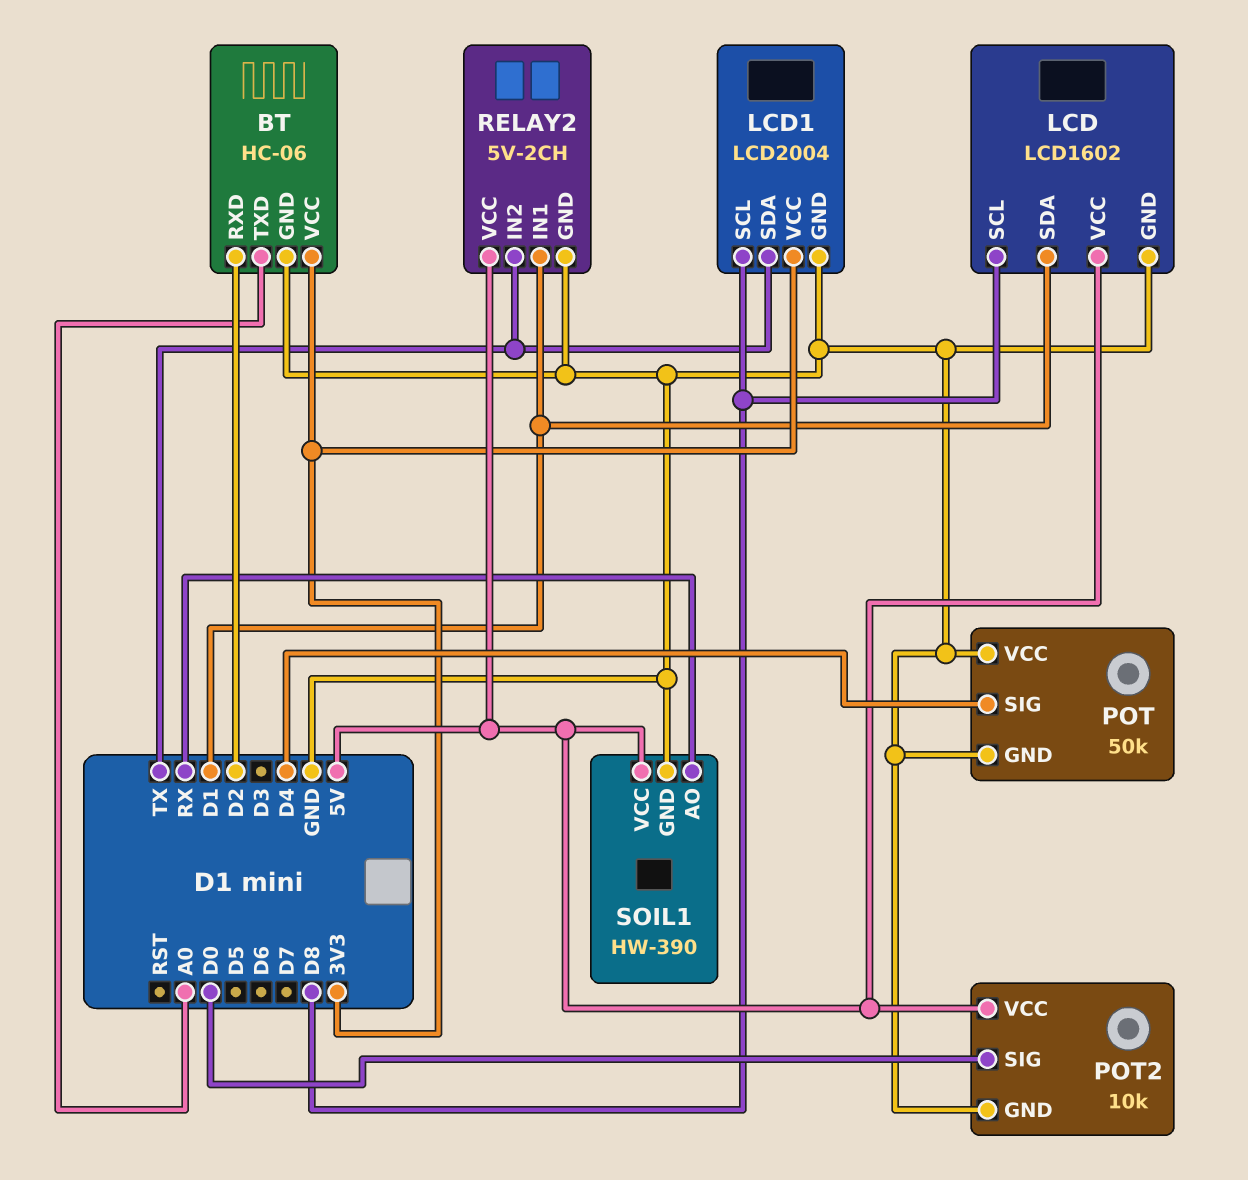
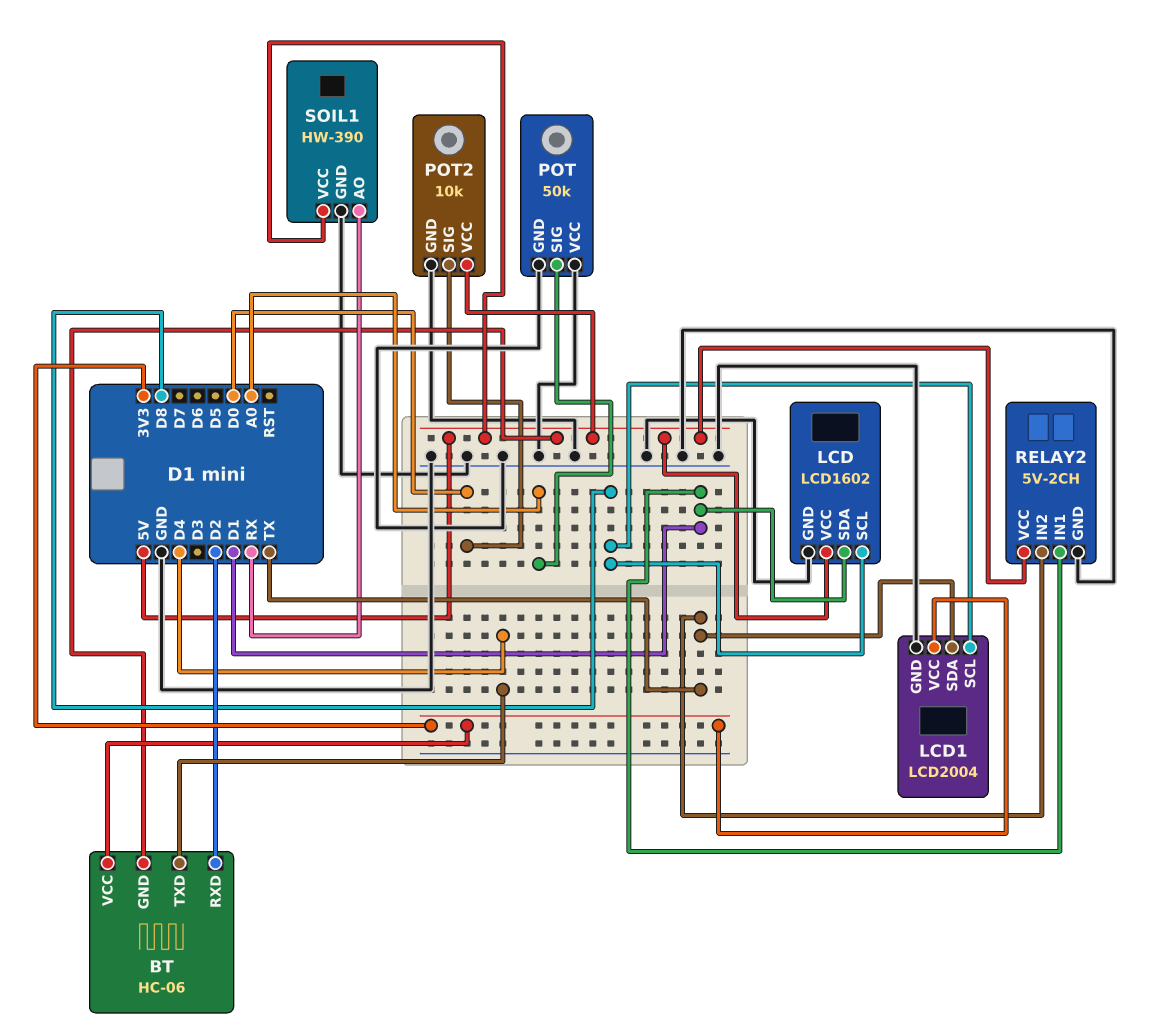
BT pin GND: GND -> 5V
BT pin TXD: A0 -> D4
POT pin SIG: D4 -> A0

